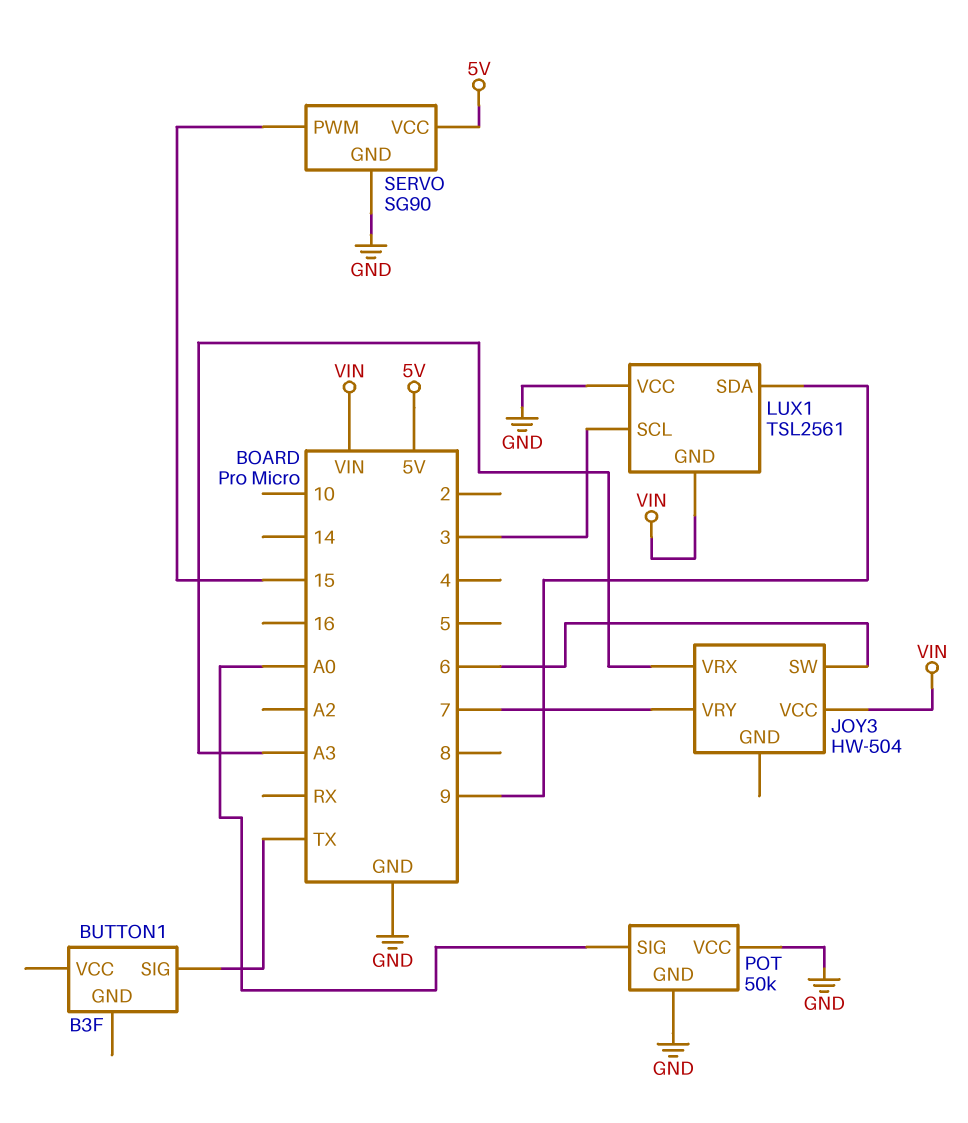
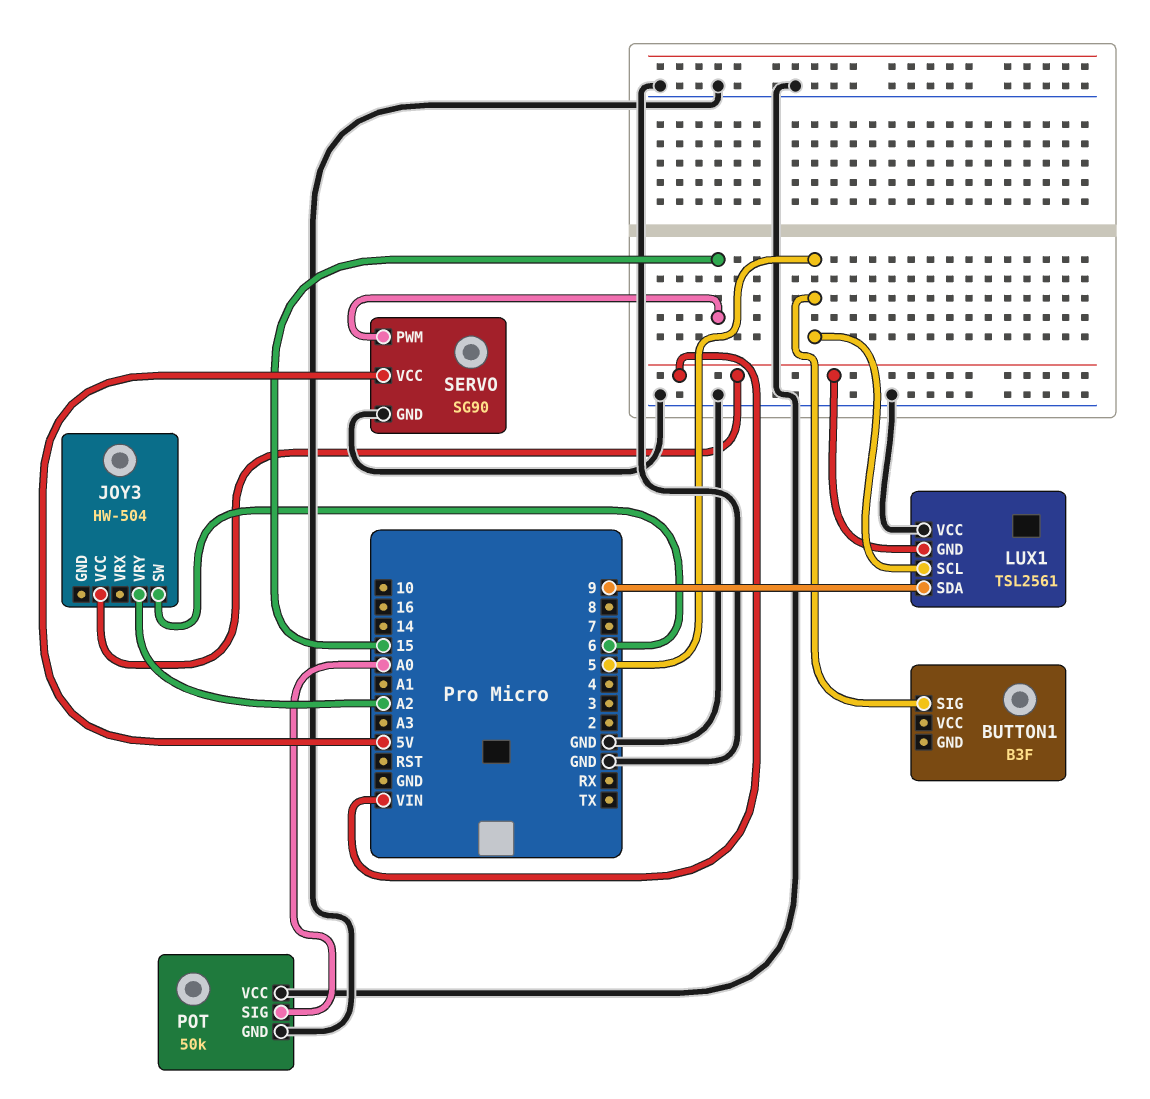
BUTTON1 pin SIG: TX -> 5
JOY3 pin VRX: A3 -> none
JOY3 pin VRY: 7 -> A2
LUX1 pin SCL: 3 -> 5

